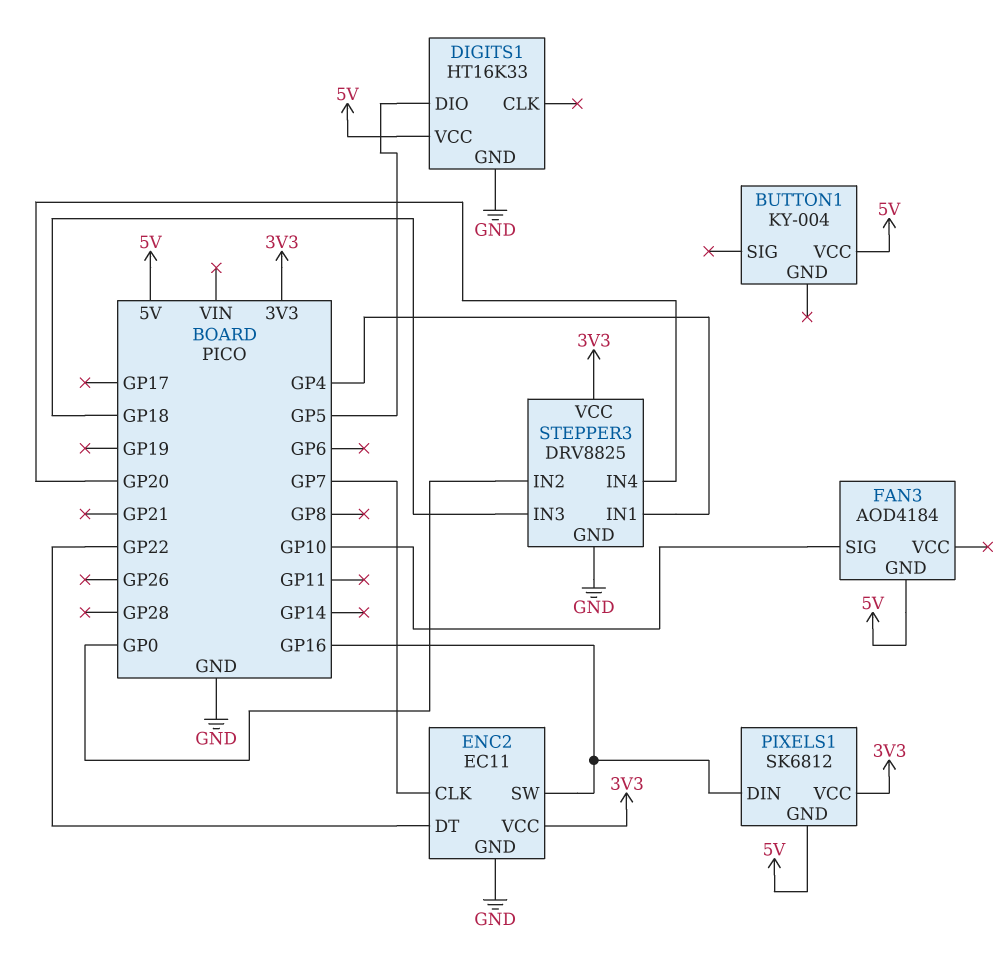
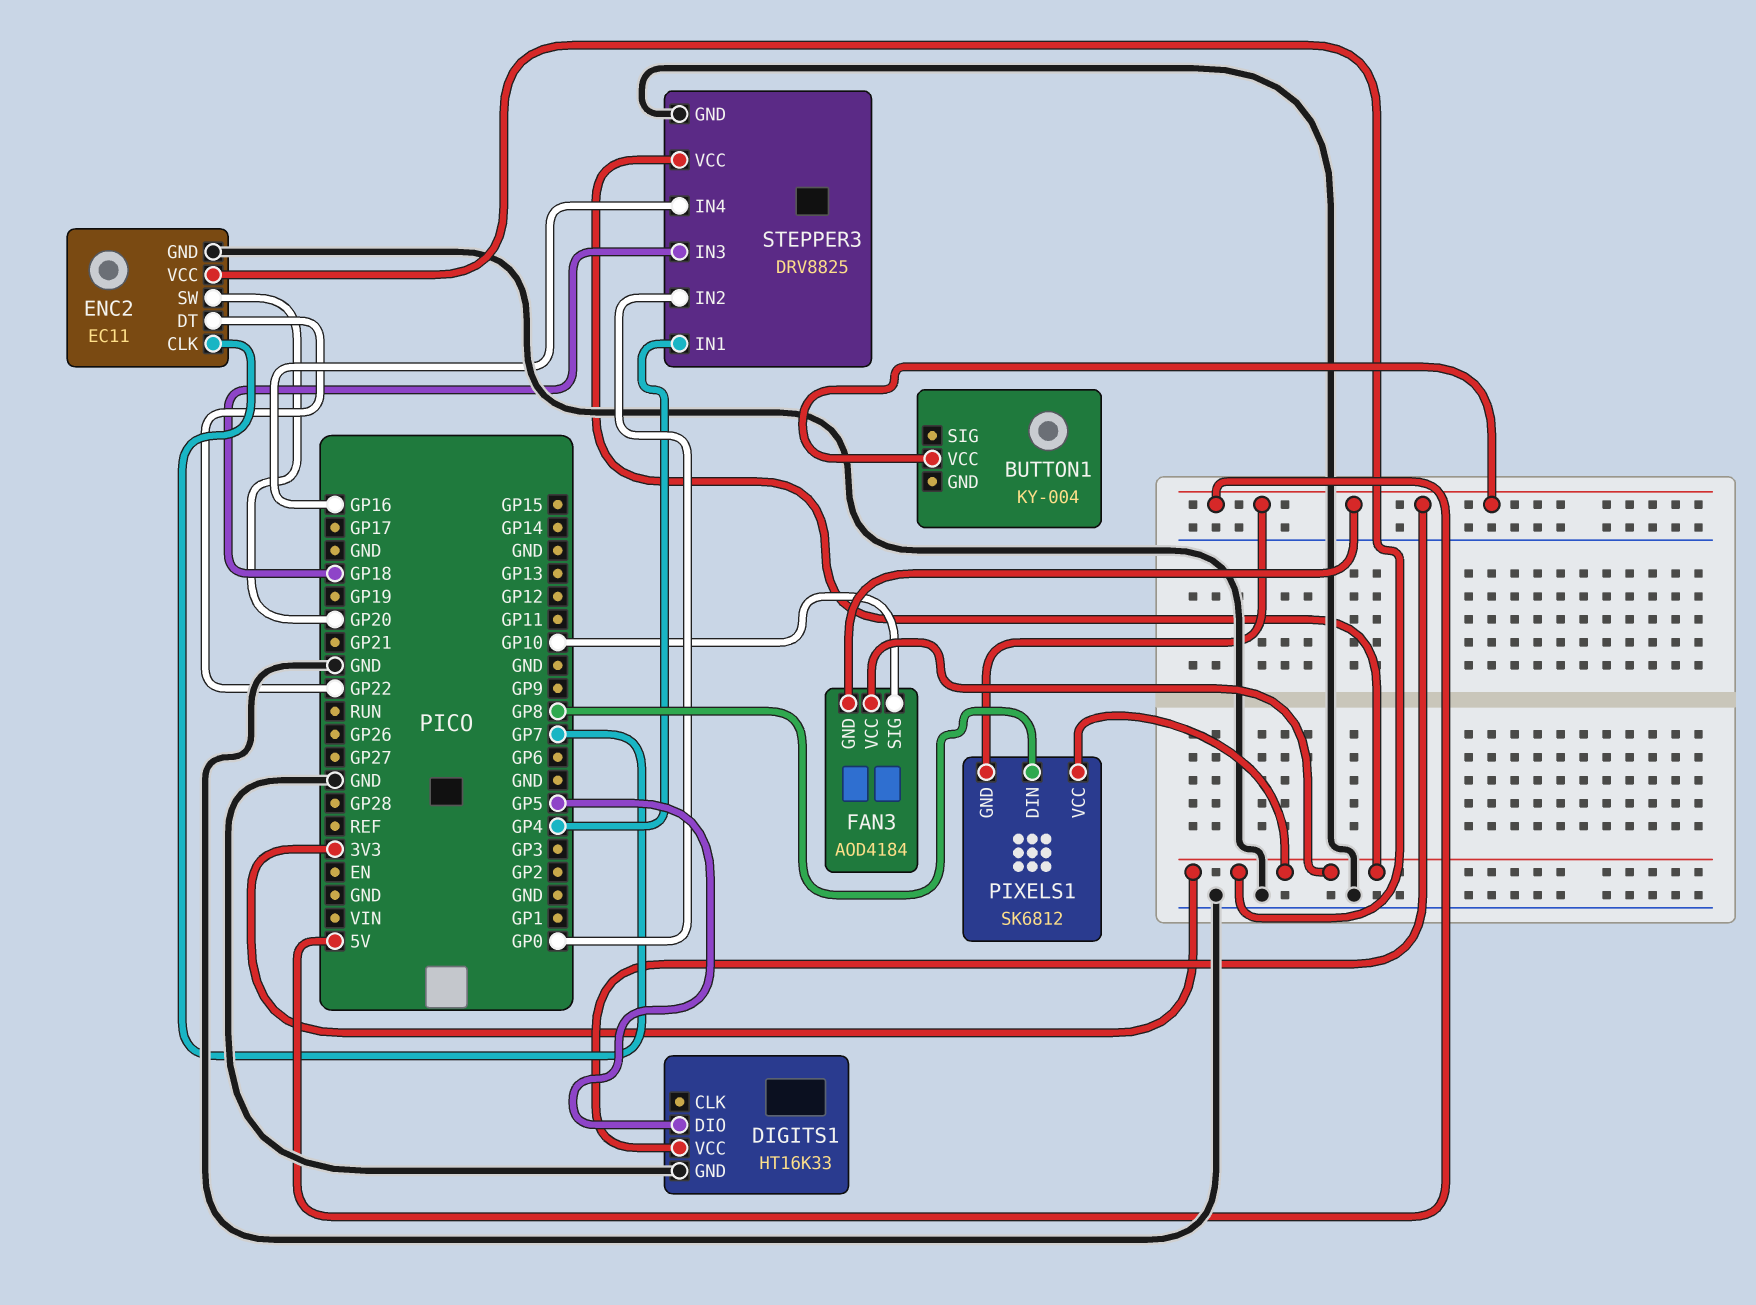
ENC2 pin SW: GP16 -> GP20
FAN3 pin VCC: none -> 3V3
PIXELS1 pin DIN: GP16 -> GP8
STEPPER3 pin IN4: GP20 -> GP16

